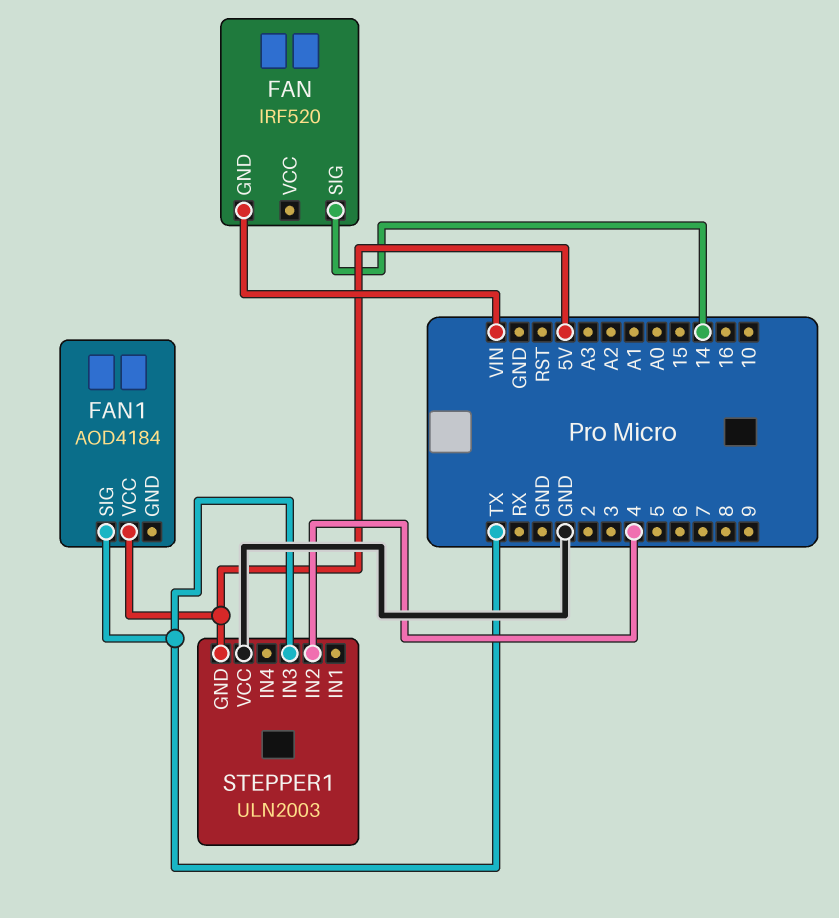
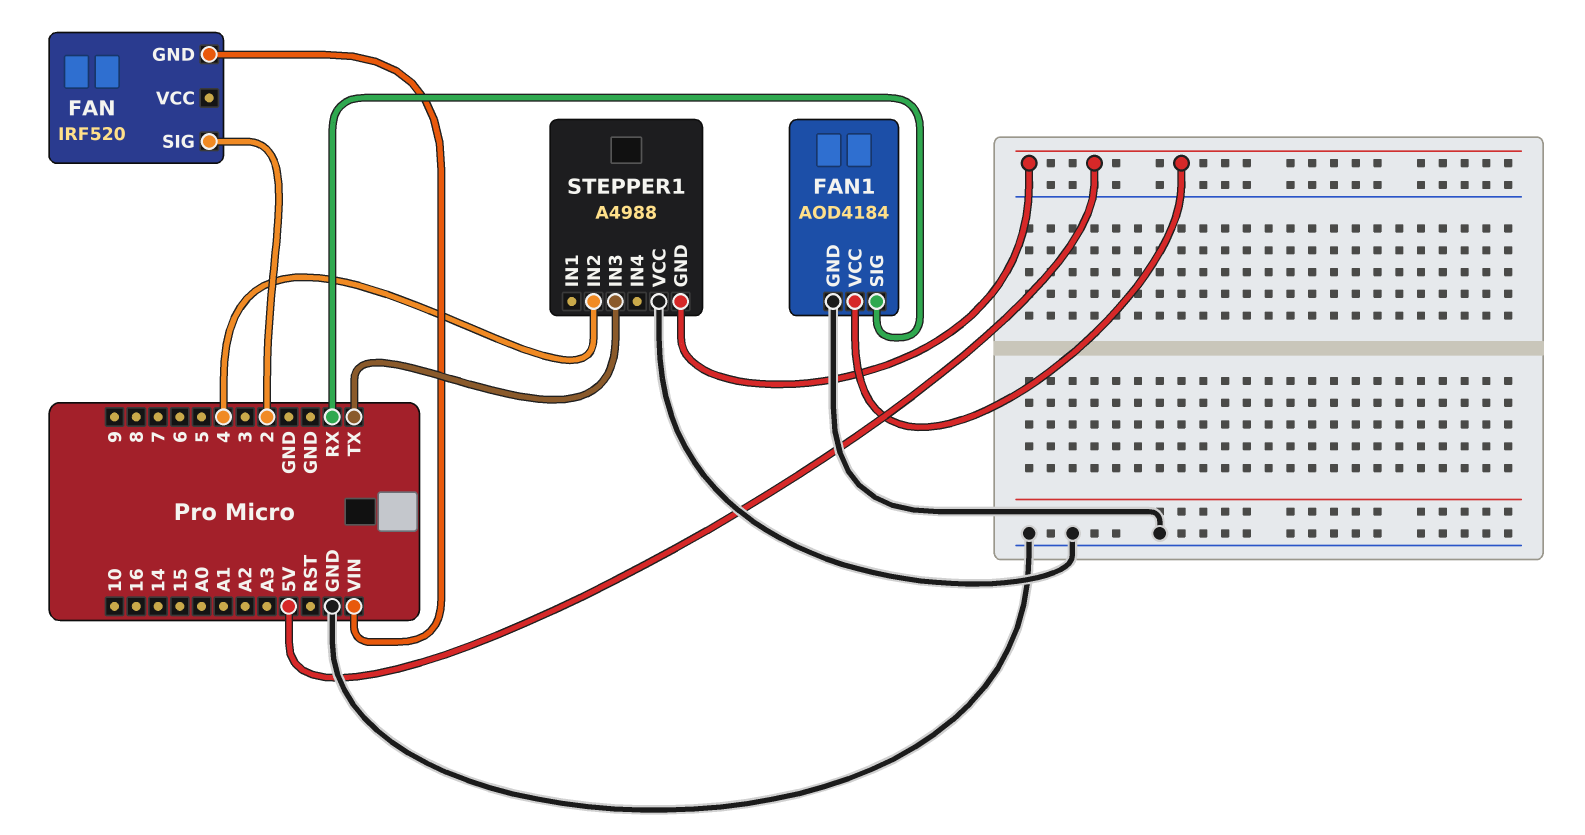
FAN pin SIG: 14 -> 2
FAN1 pin GND: none -> GND
FAN1 pin SIG: TX -> RX
STEPPER1: ULN2003 -> A4988

